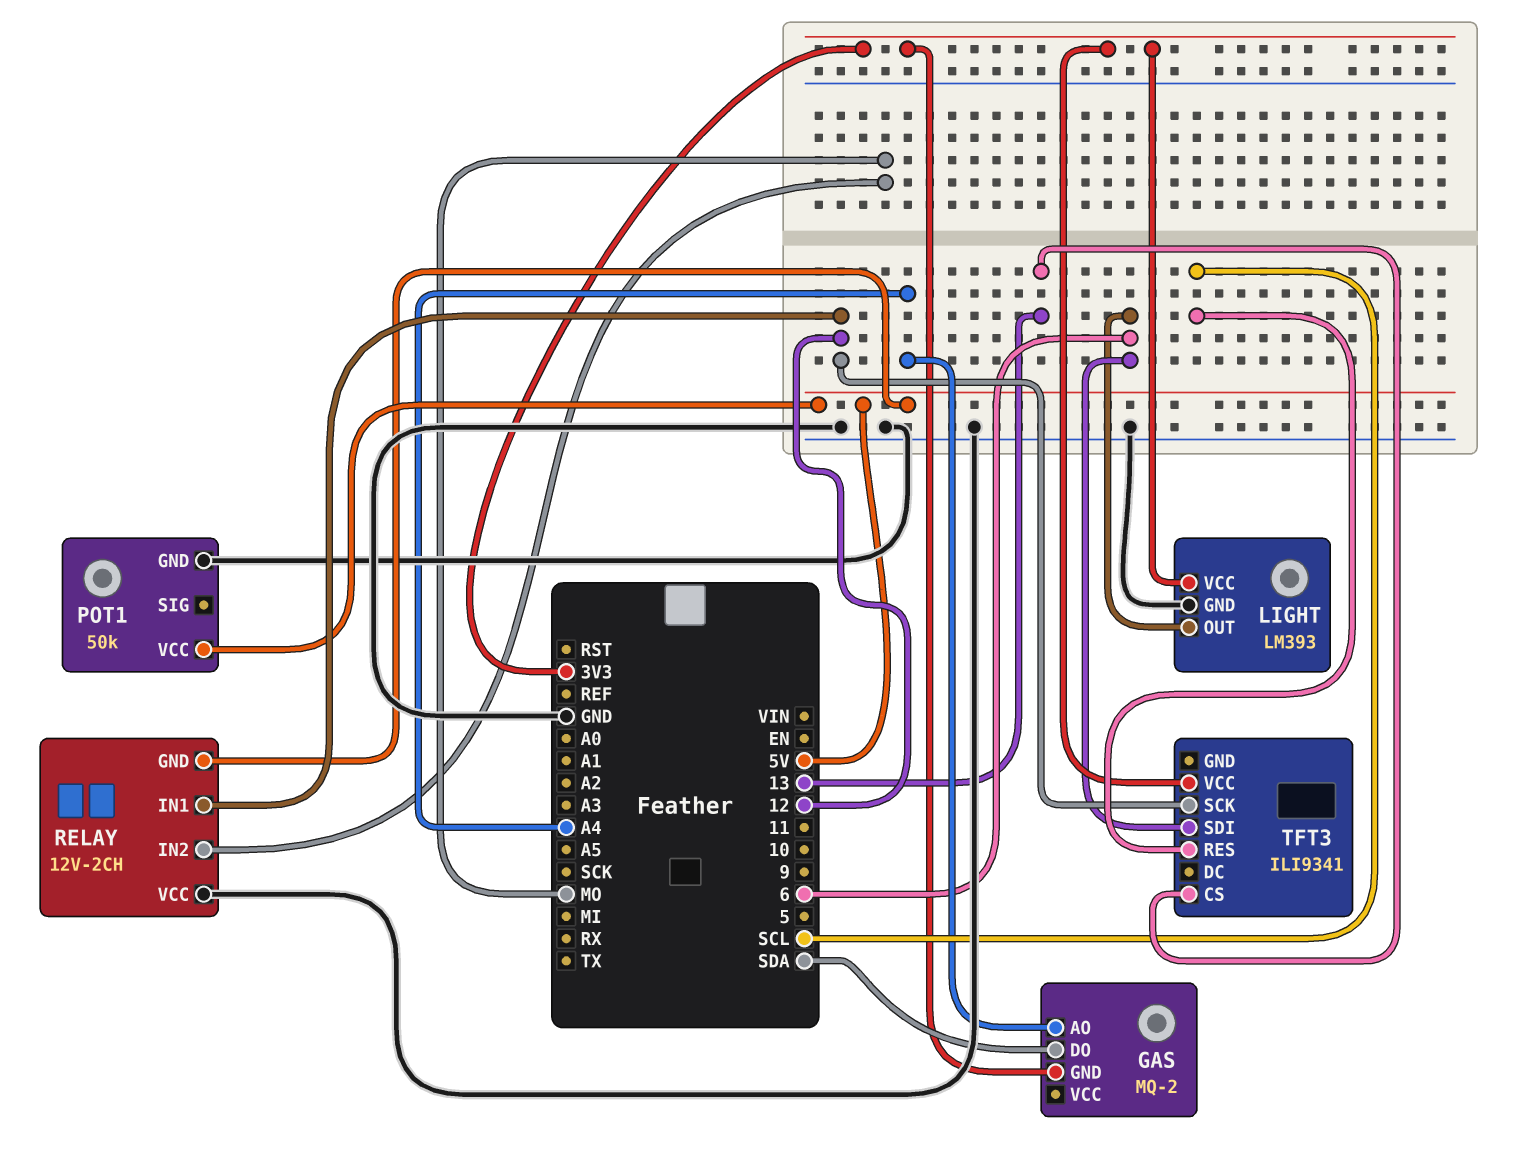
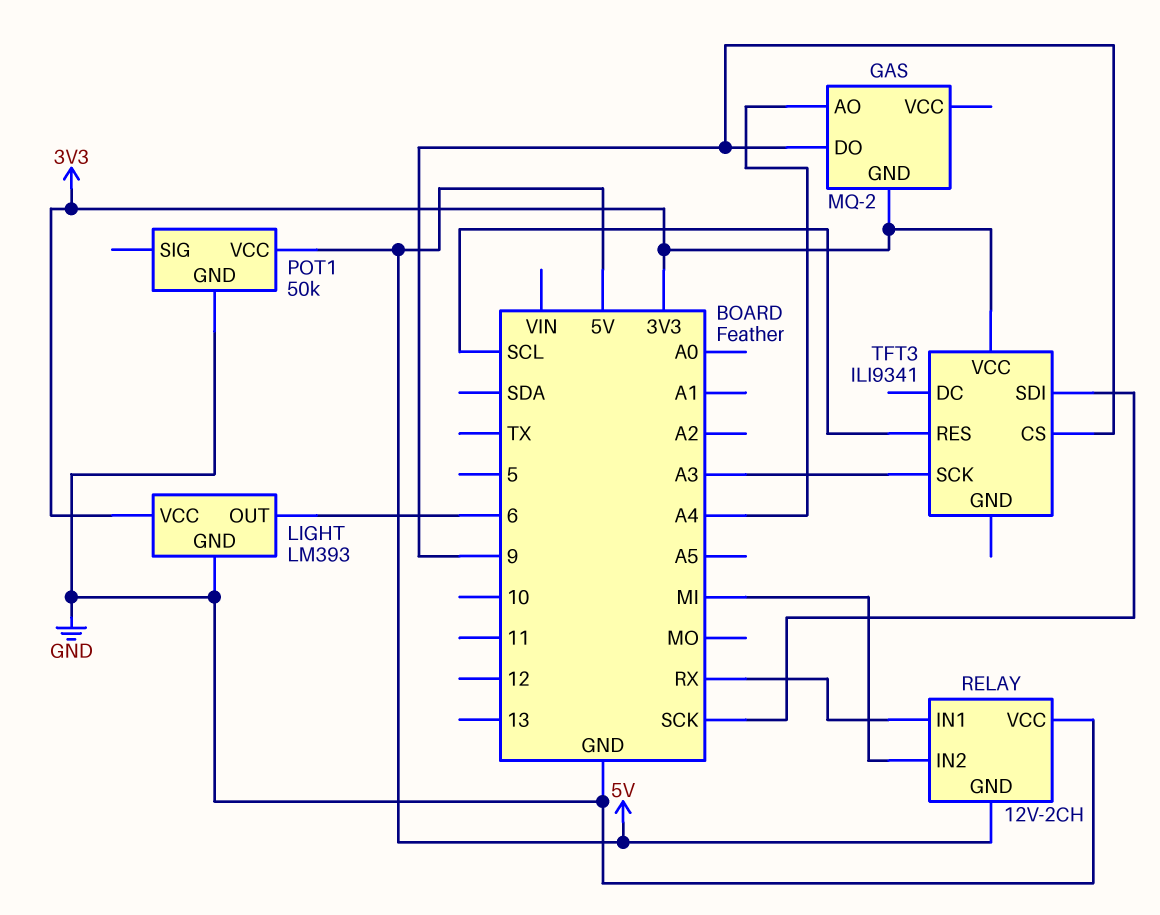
GAS pin DO: SDA -> 9
RELAY pin IN1: 12 -> RX
RELAY pin IN2: MO -> MI
TFT3 pin CS: 13 -> 9
TFT3 pin SCK: 12 -> A3
TFT3 pin SDI: 6 -> SCK

